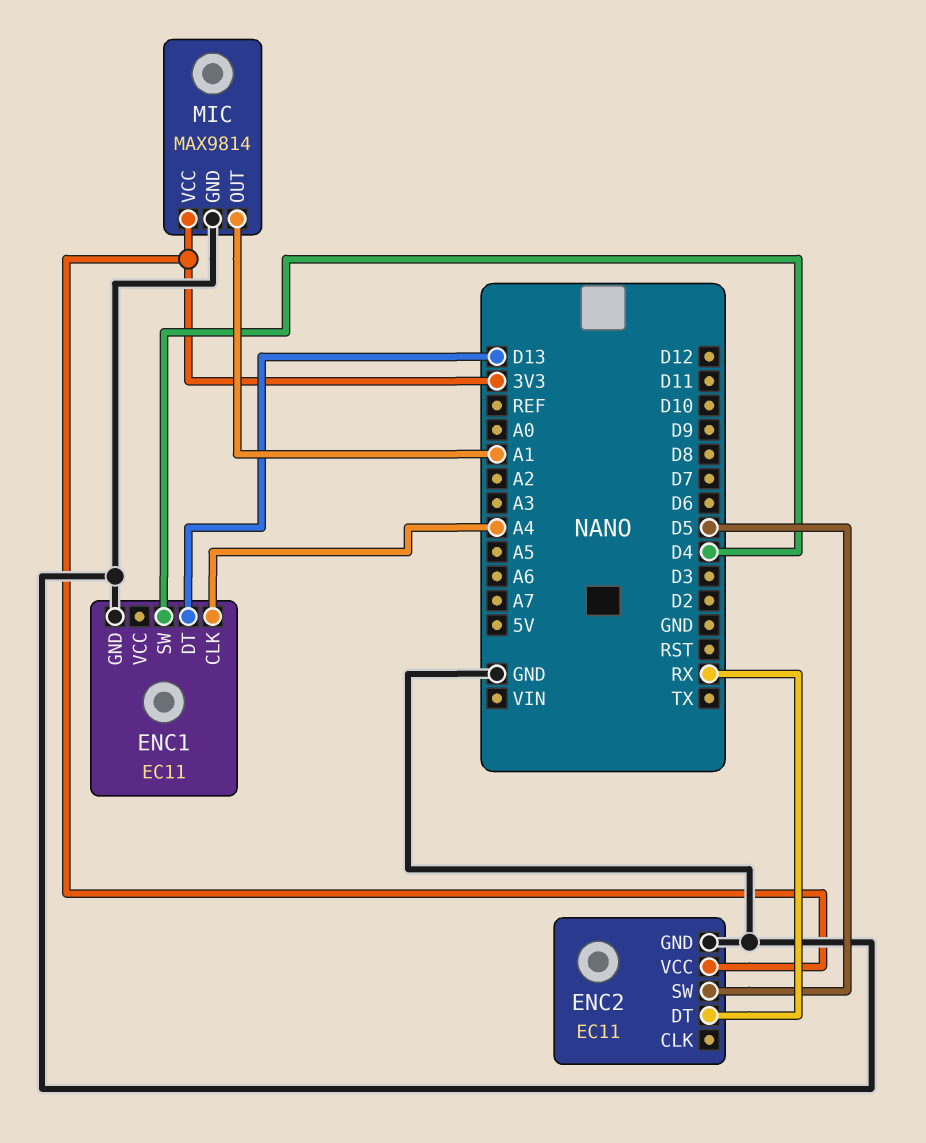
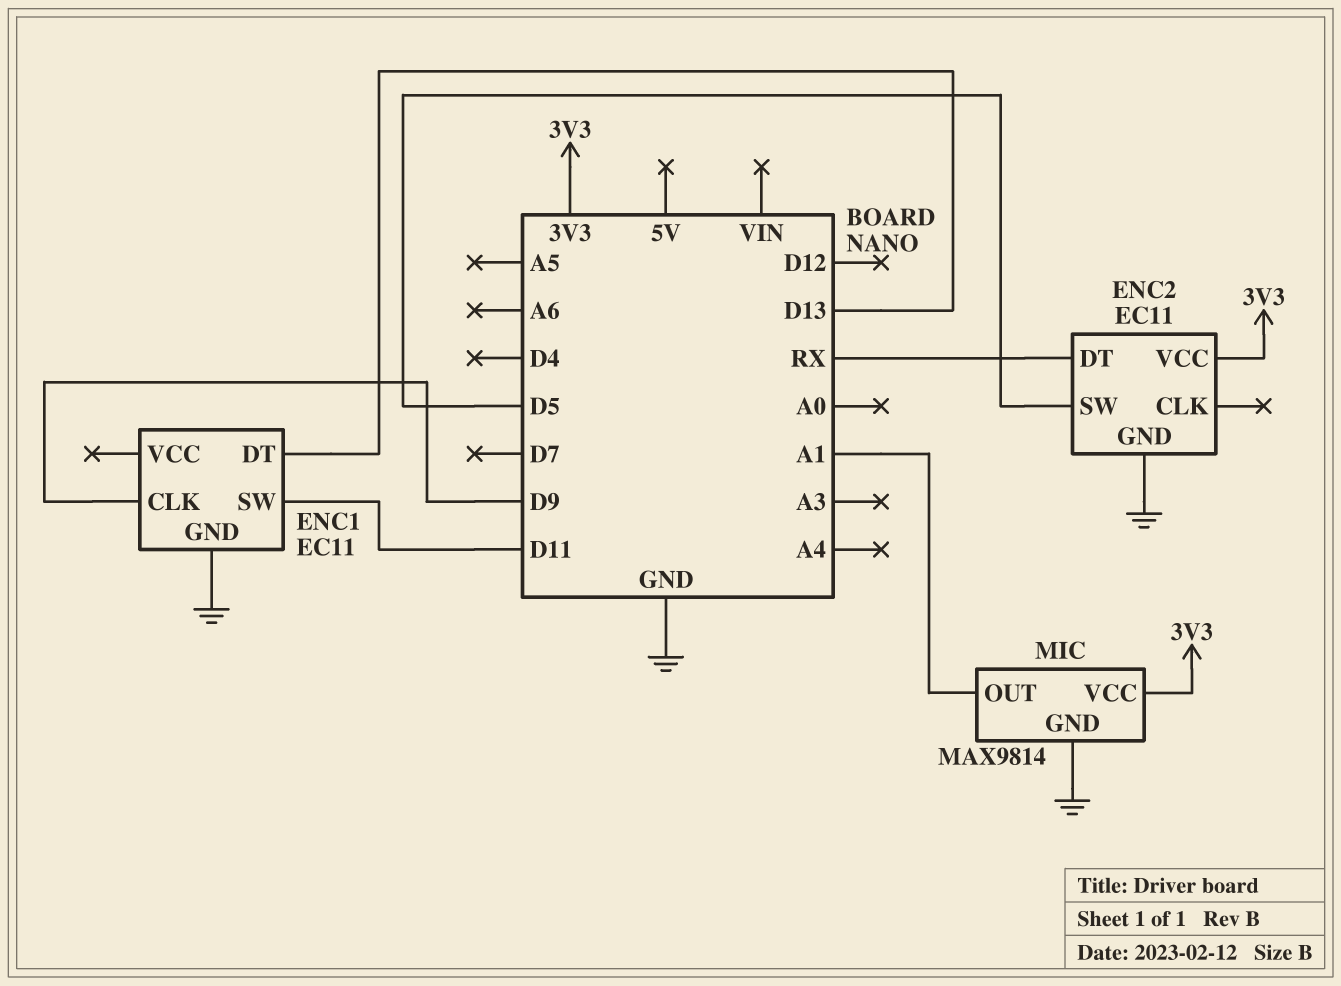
ENC1 pin CLK: A4 -> D9
ENC1 pin SW: D4 -> D11

